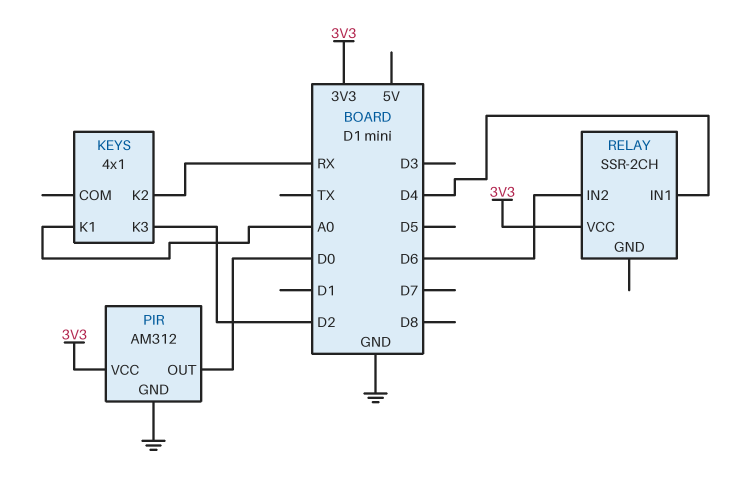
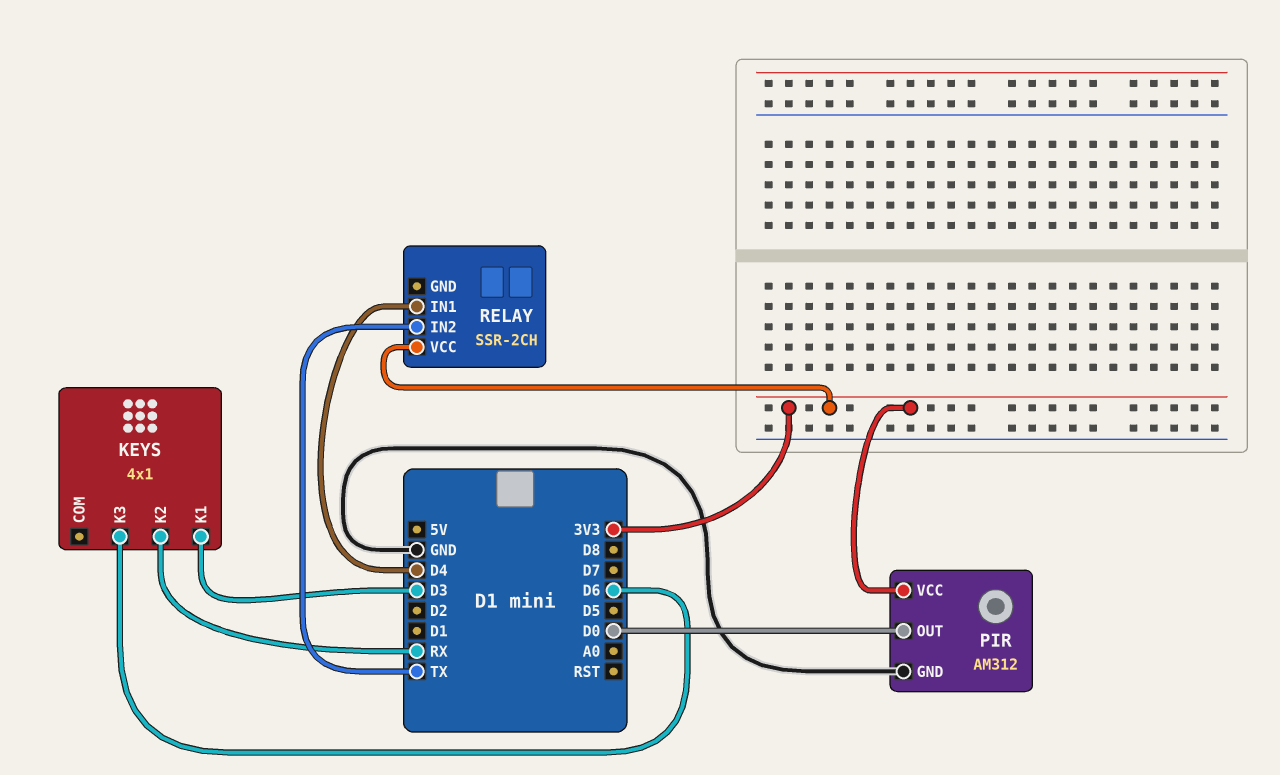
KEYS pin K1: A0 -> D3
KEYS pin K3: D2 -> D6
RELAY pin IN2: D6 -> TX

